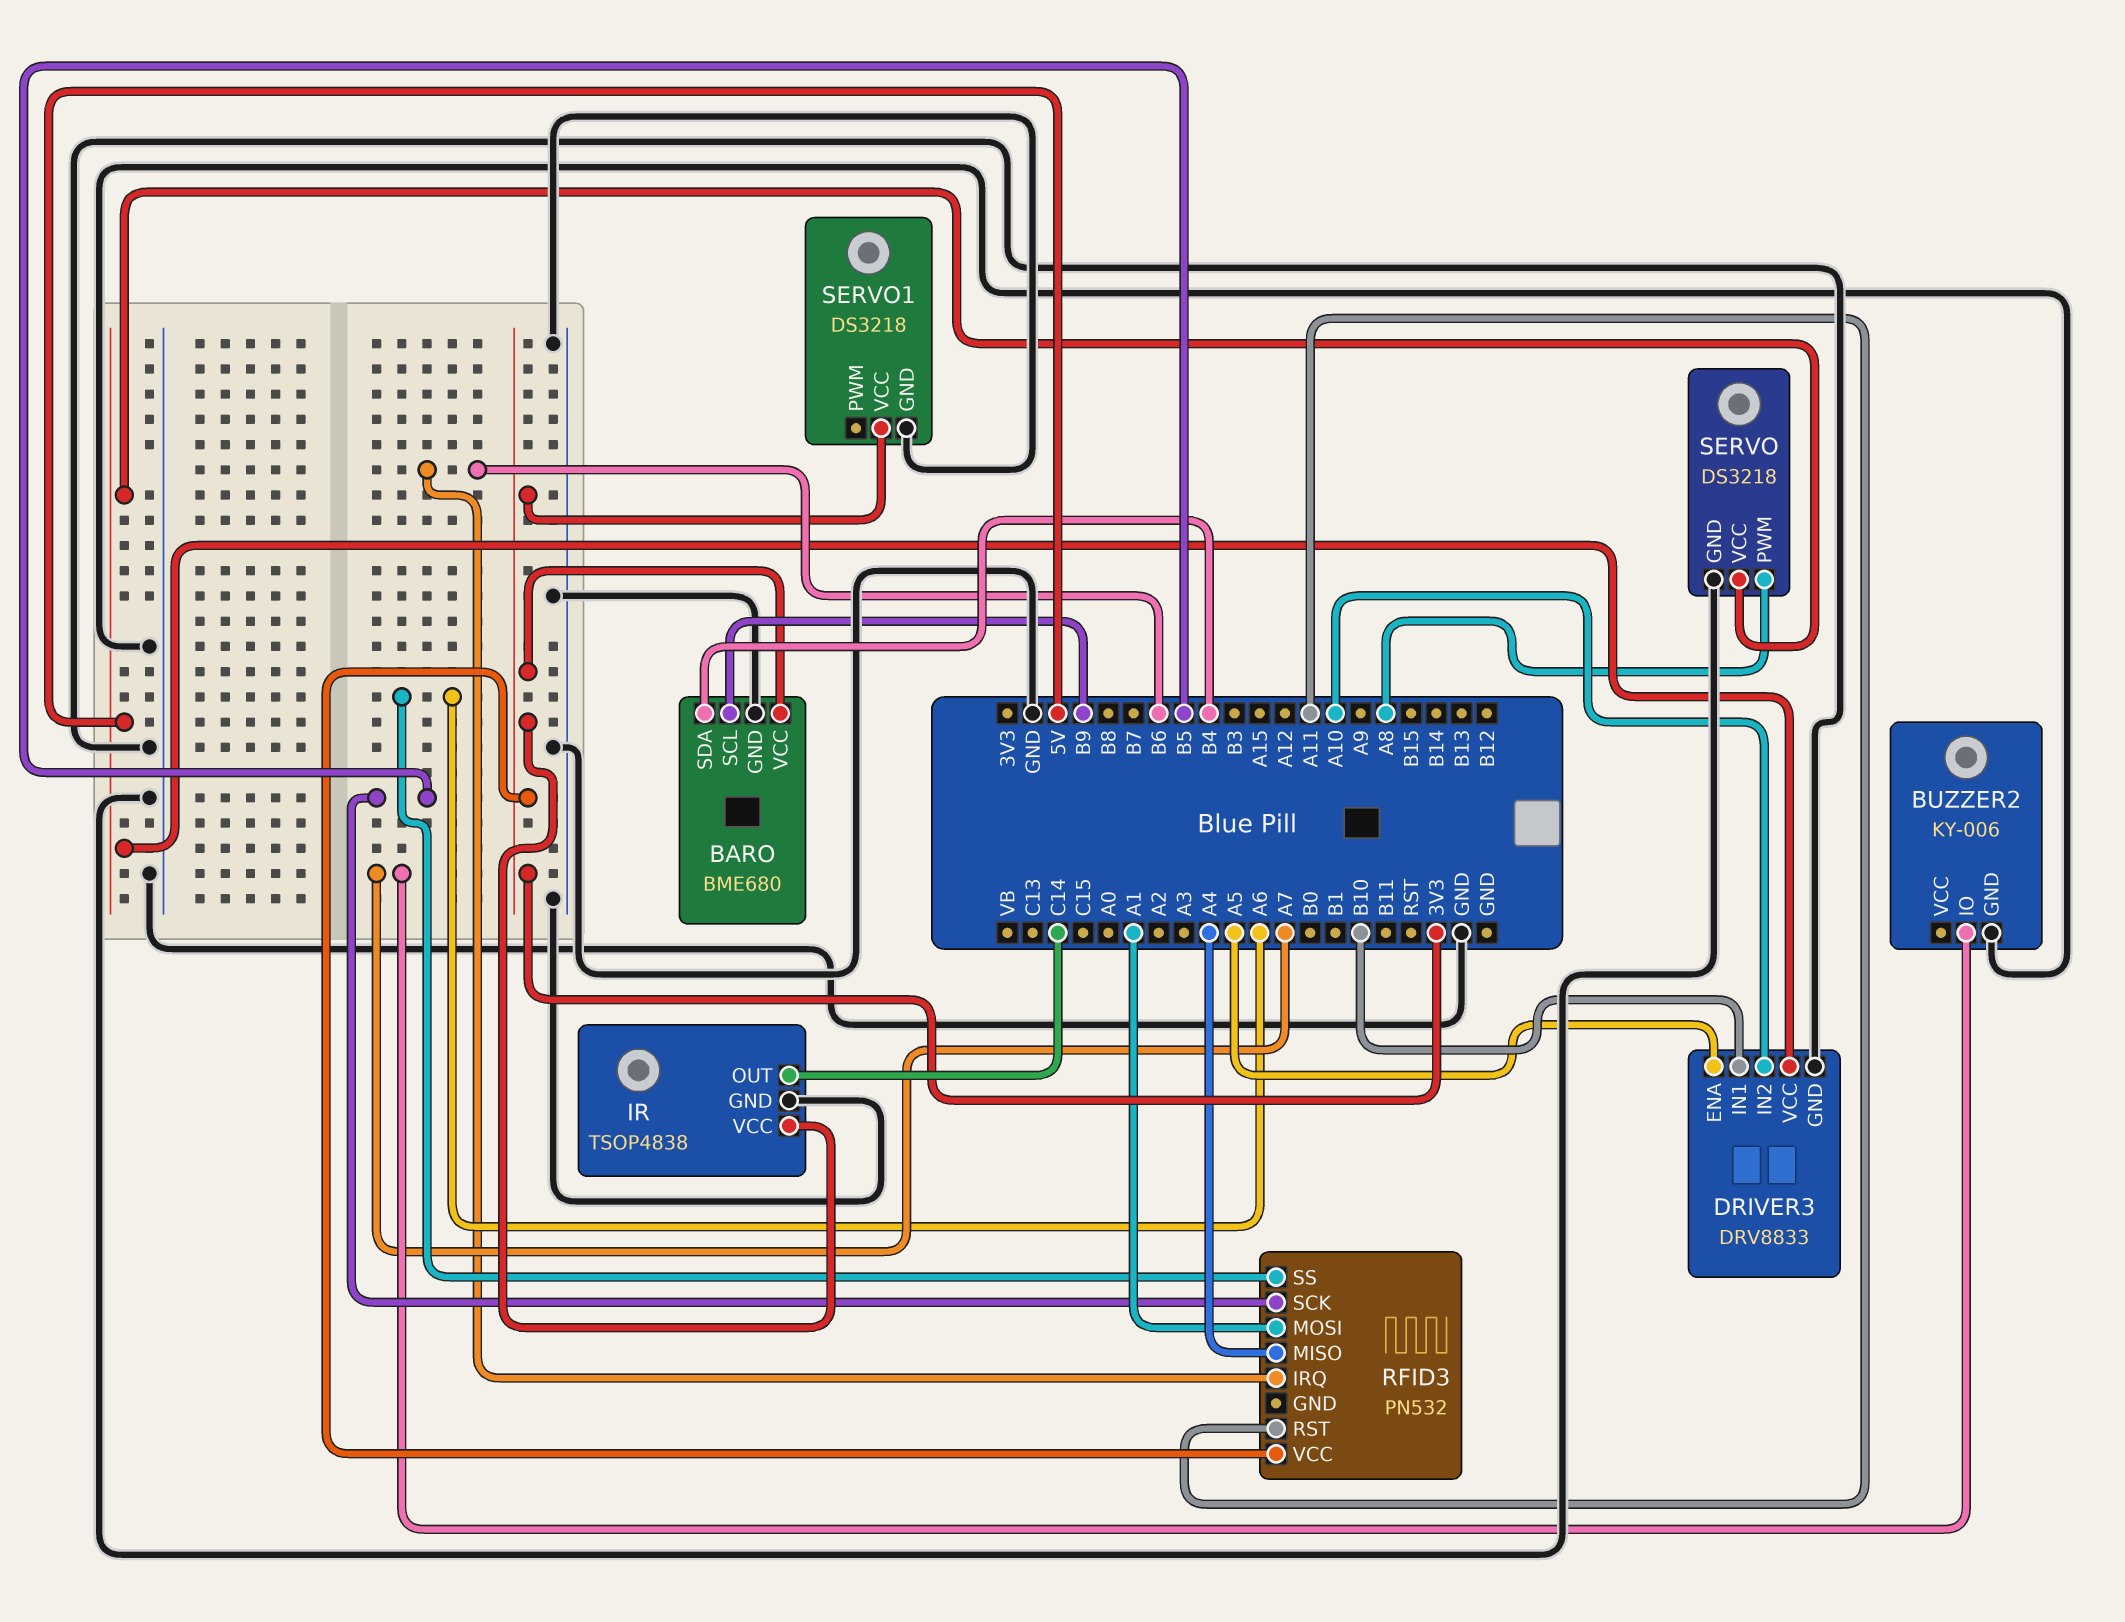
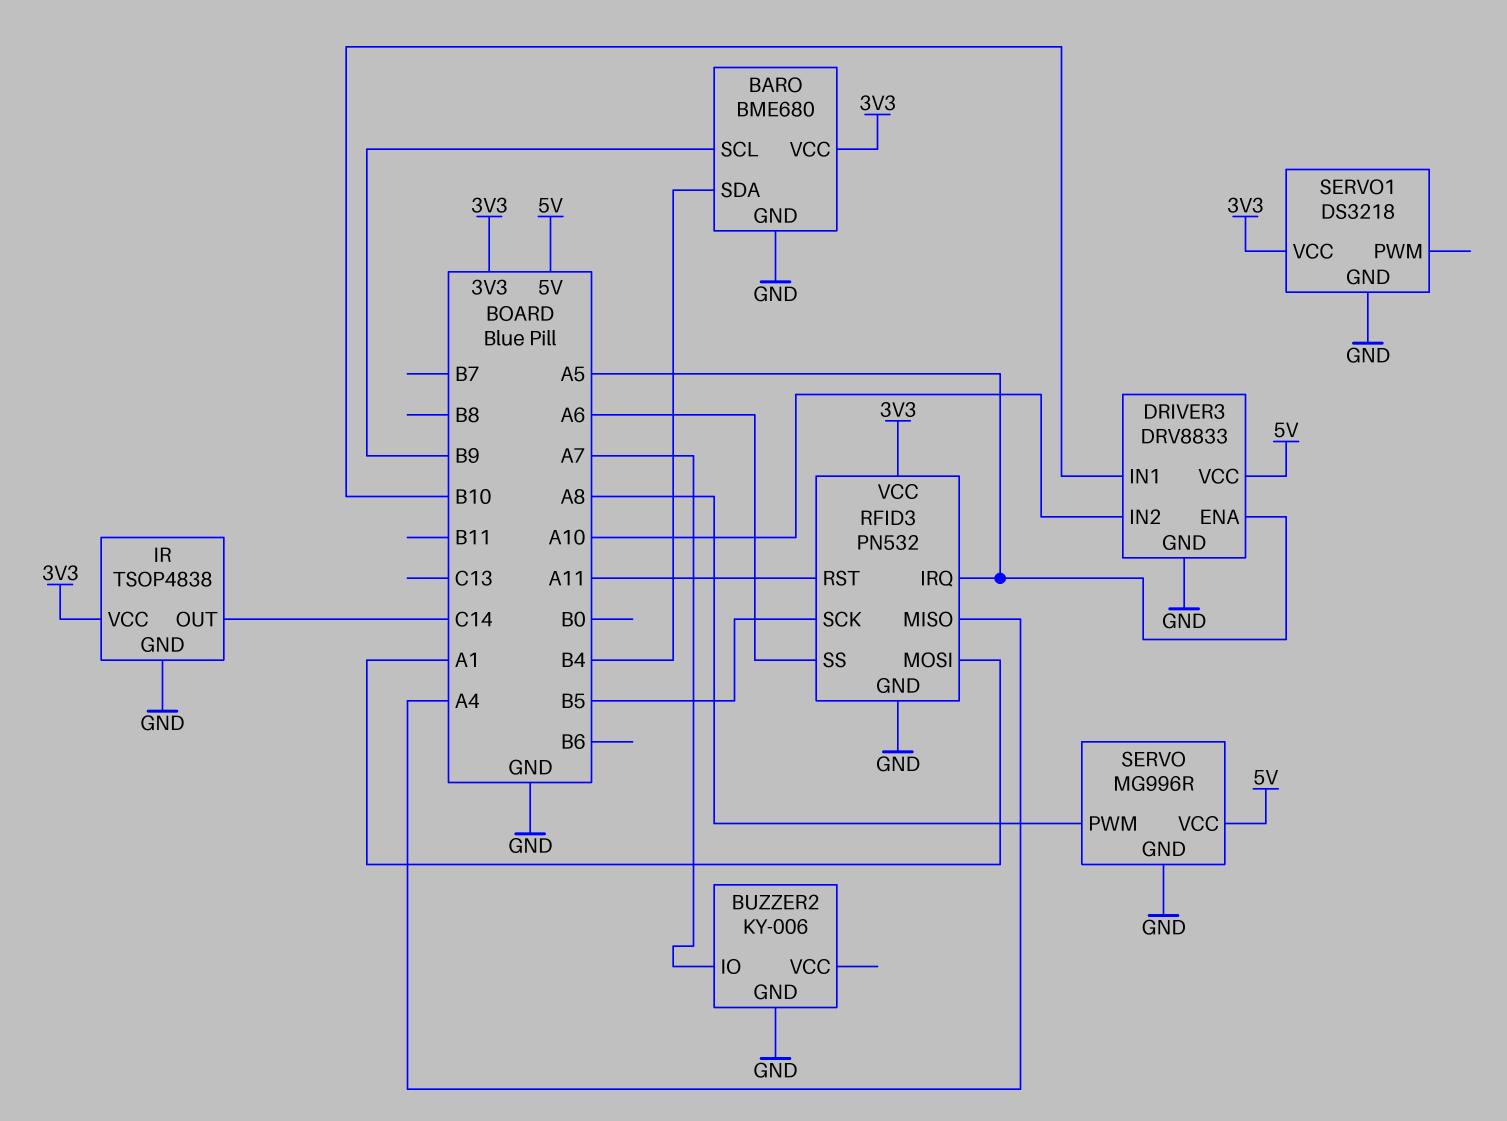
RFID3 pin GND: none -> GND
RFID3 pin IRQ: B6 -> A5
SERVO: DS3218 -> MG996R

